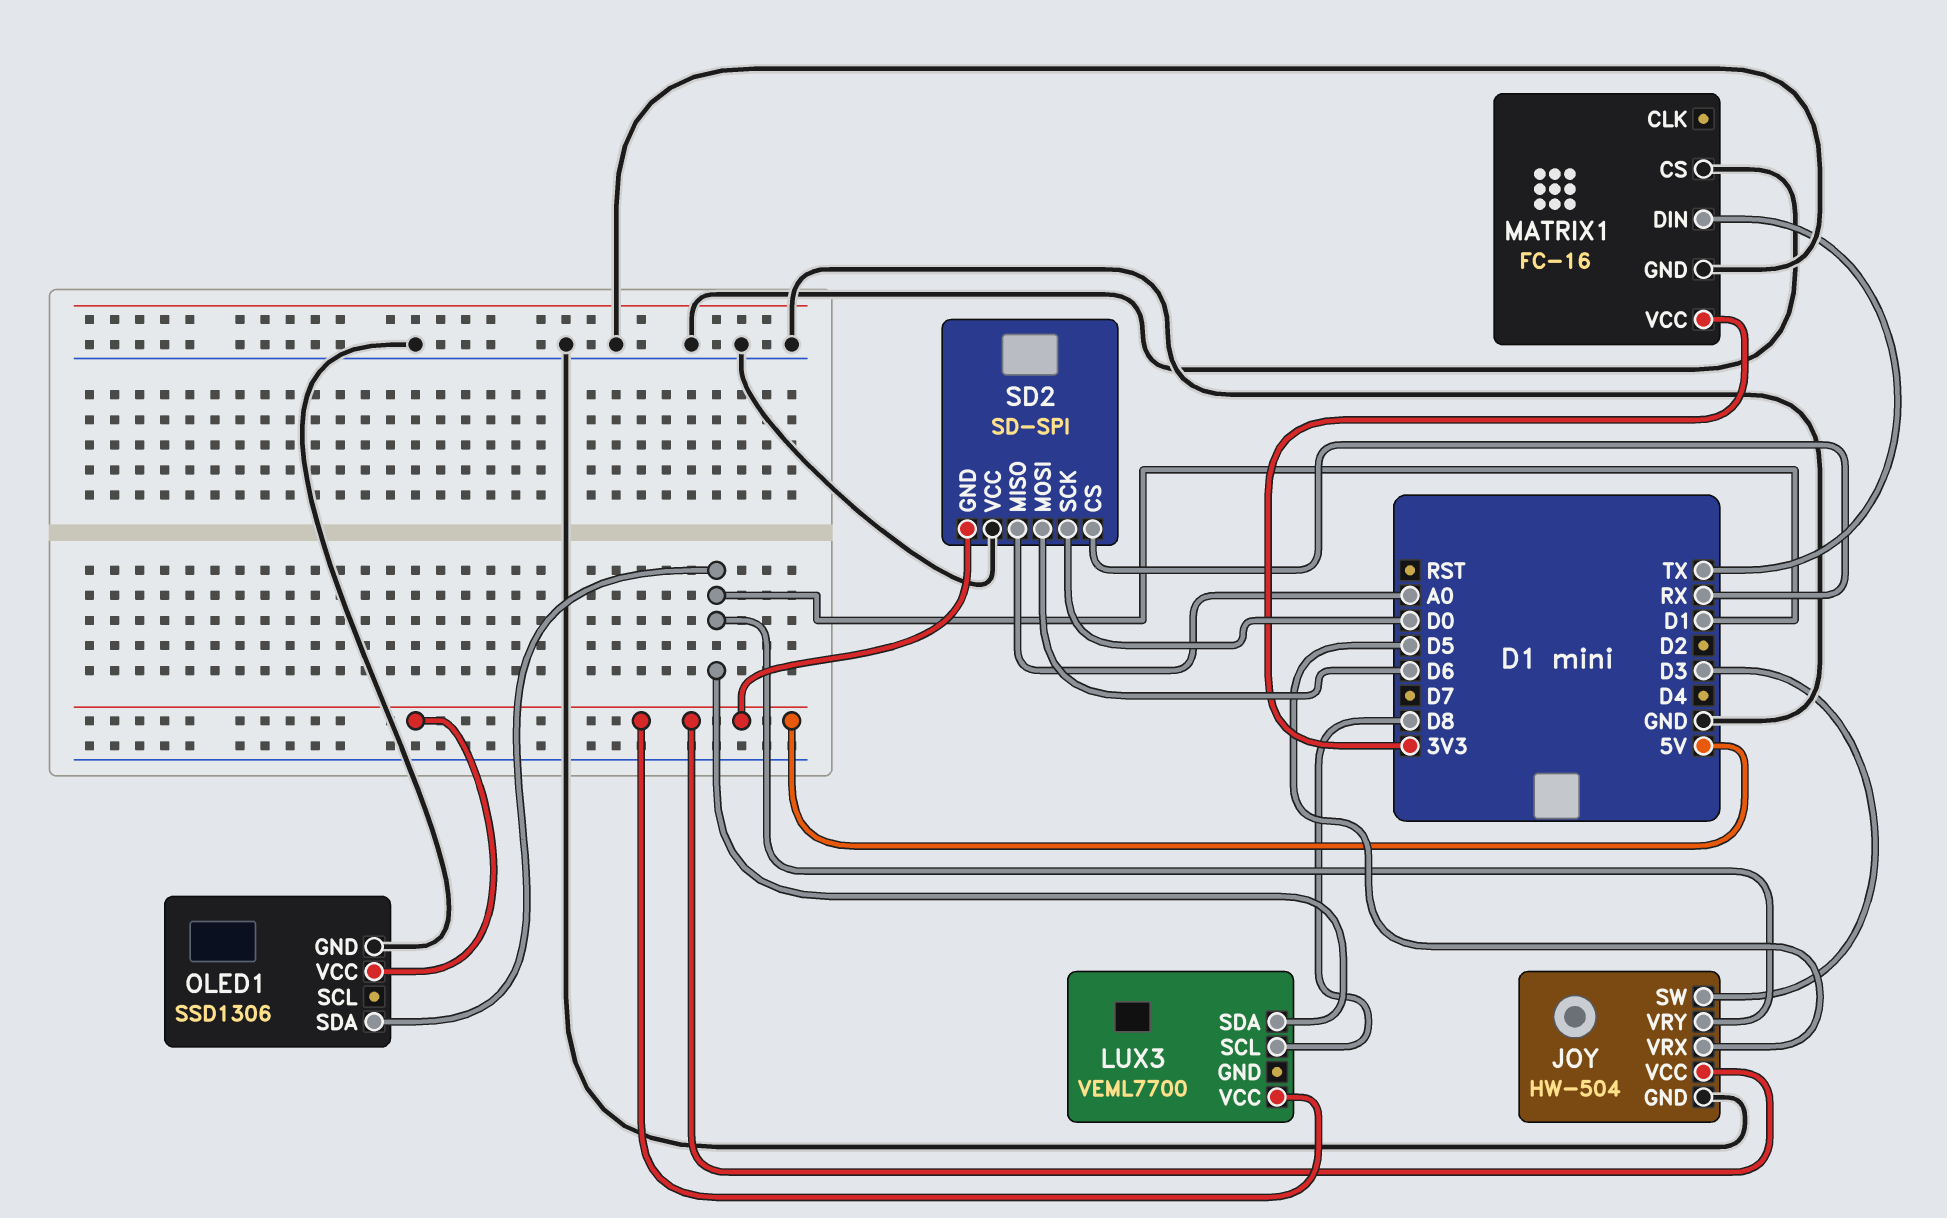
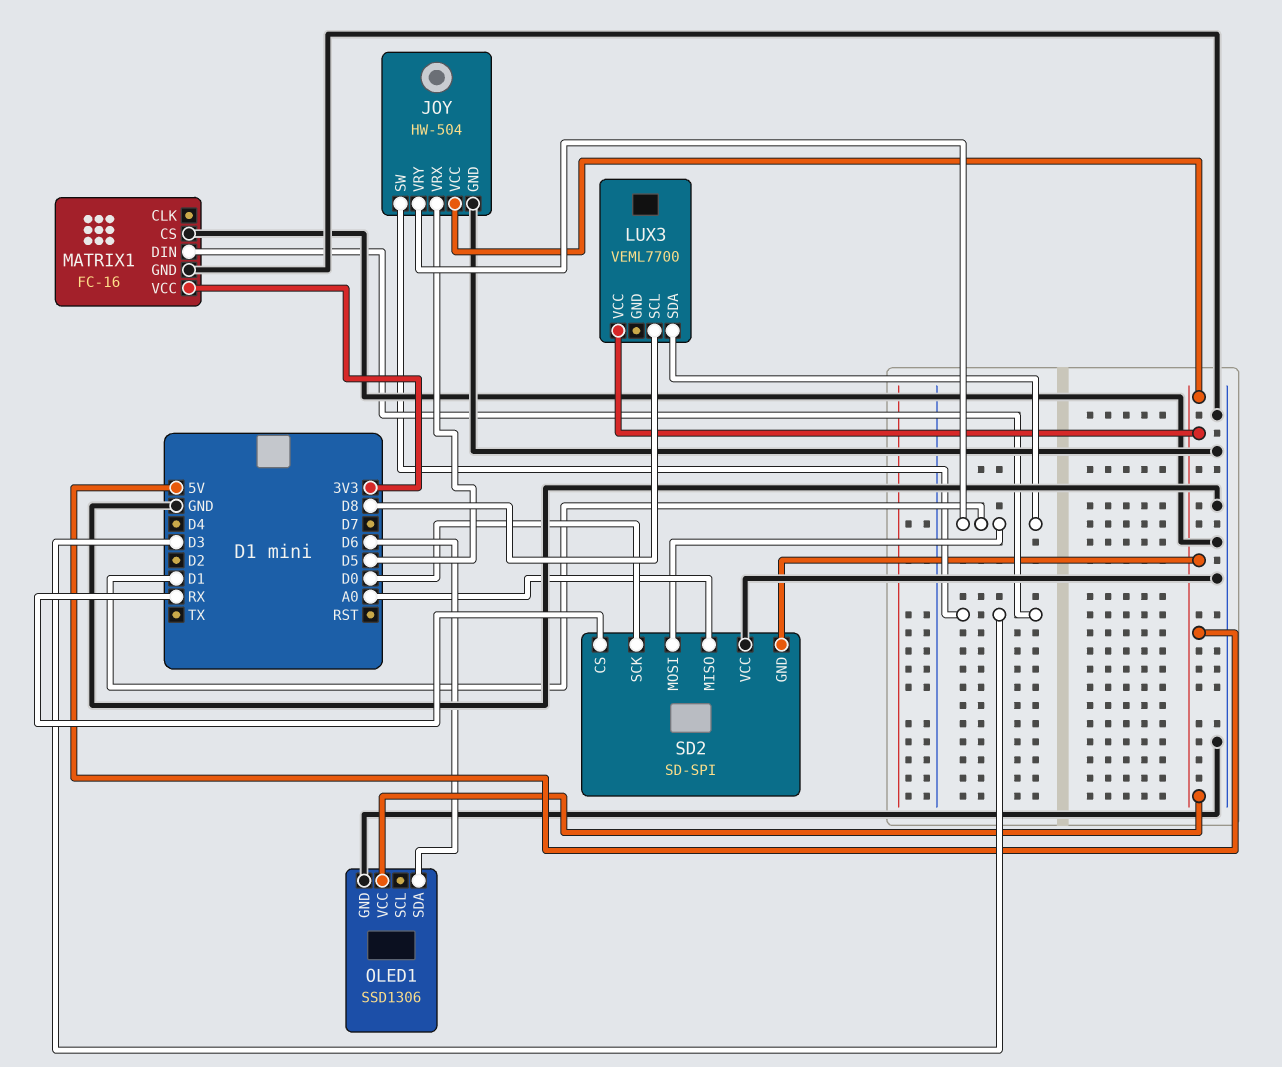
MATRIX1 pin DIN: TX -> D3
OLED1 pin SDA: D1 -> D6
SD2 pin MOSI: D6 -> D1

